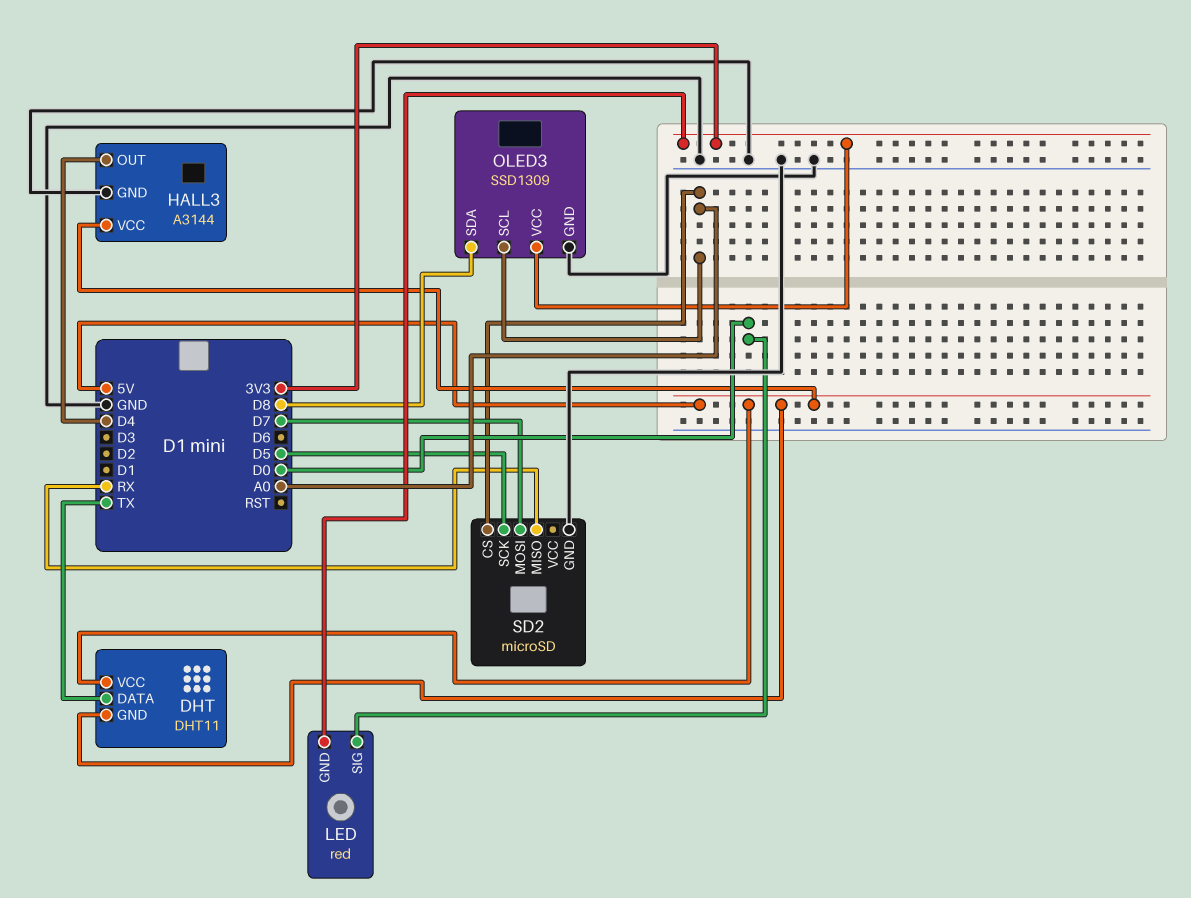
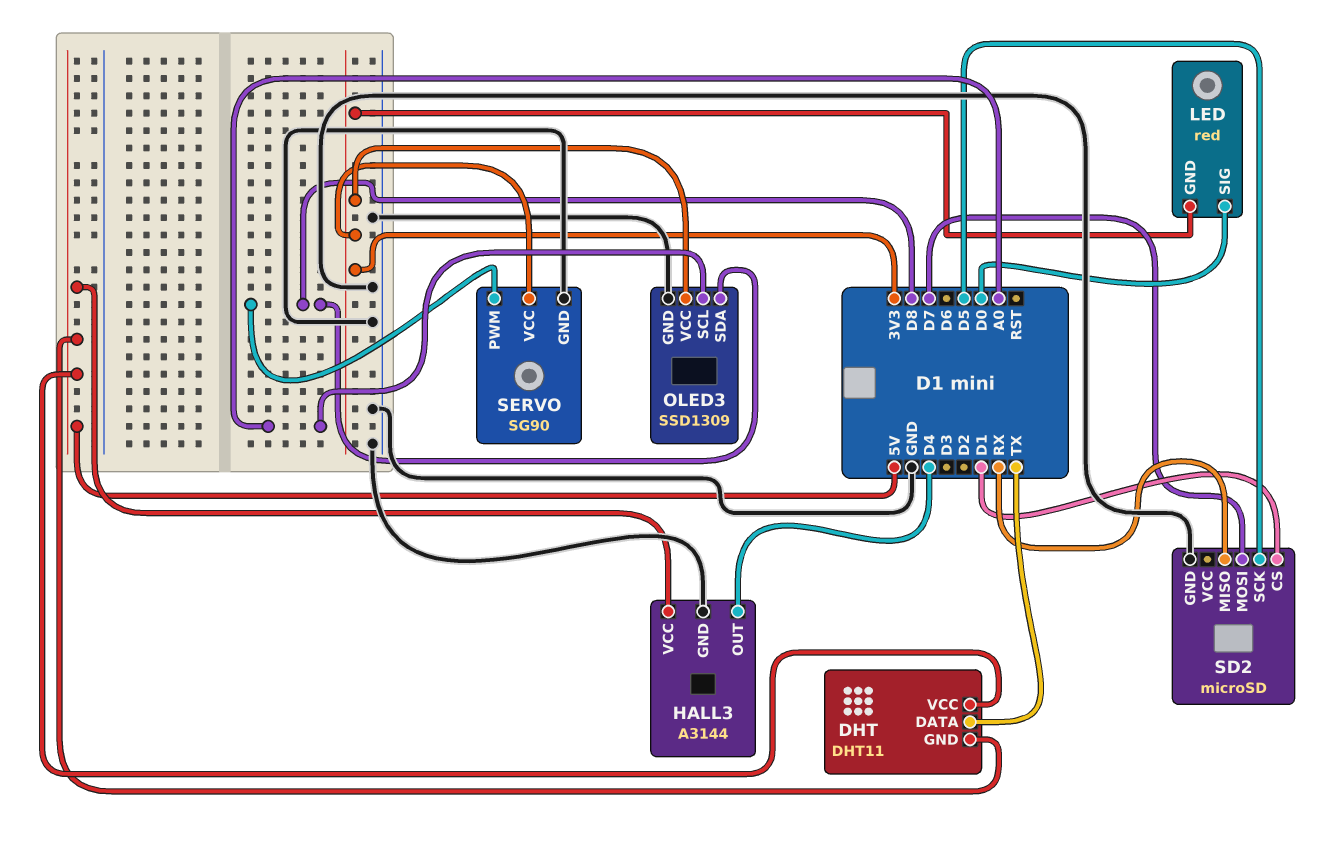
SD2 pin CS: A0 -> D1
SERVO: none -> SG90
SERVO pin GND: none -> GND
SERVO pin PWM: none -> D8
SERVO pin VCC: none -> 3V3

